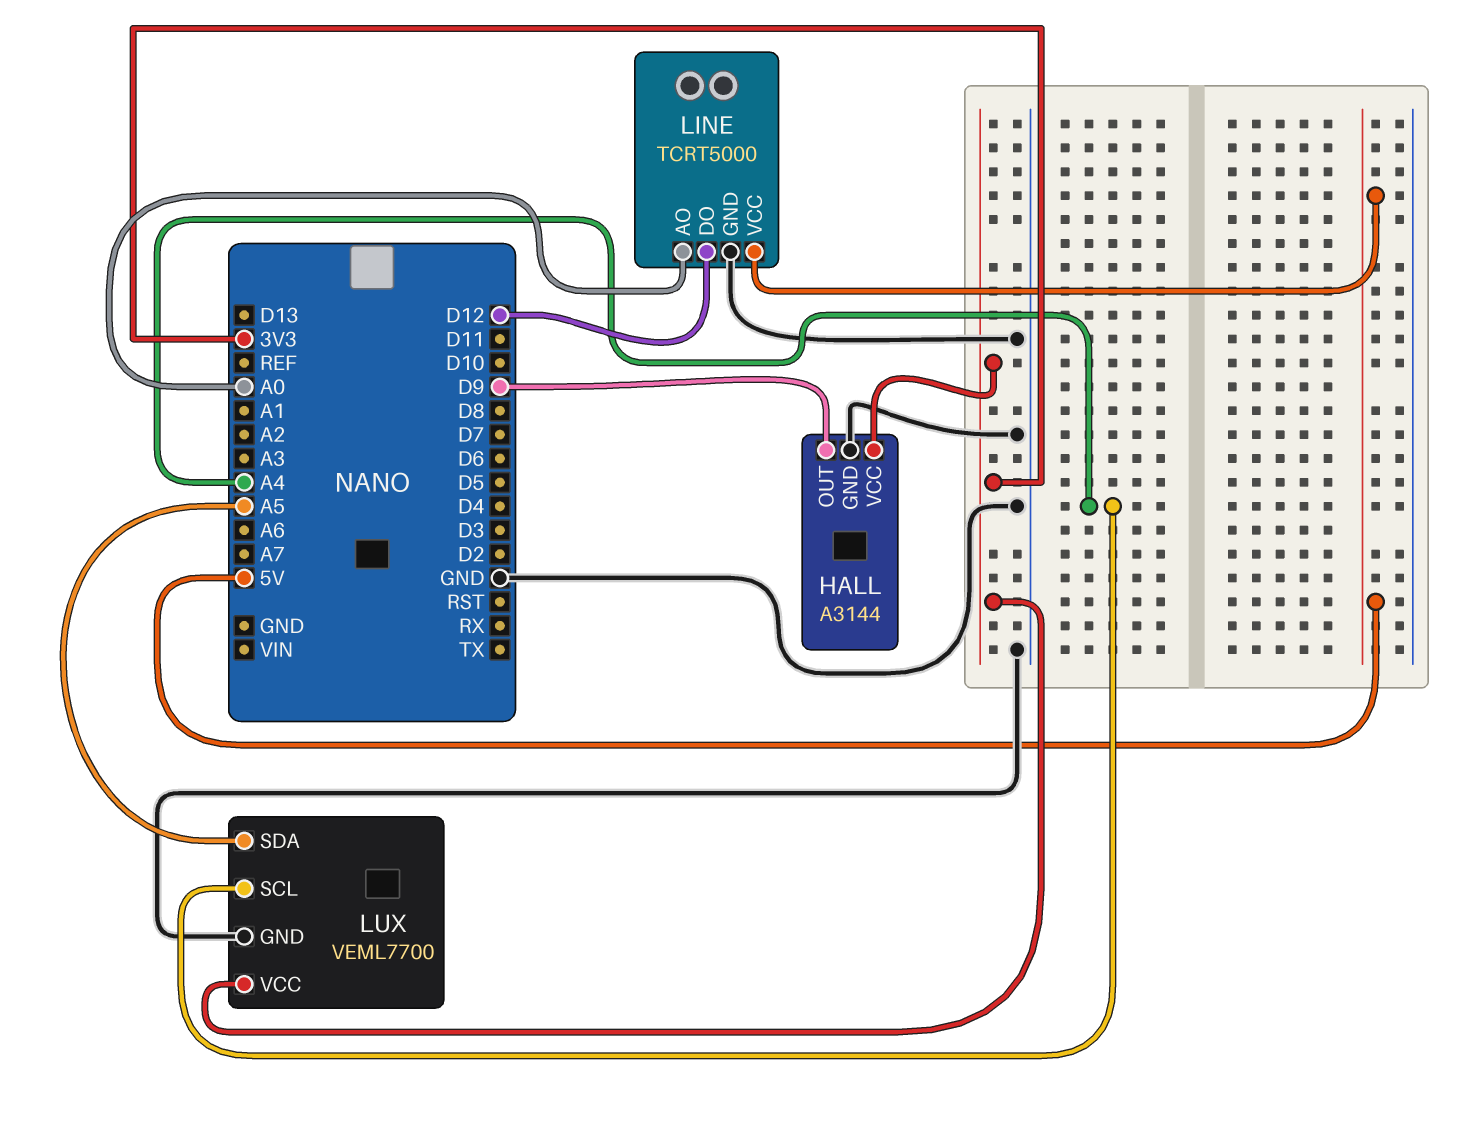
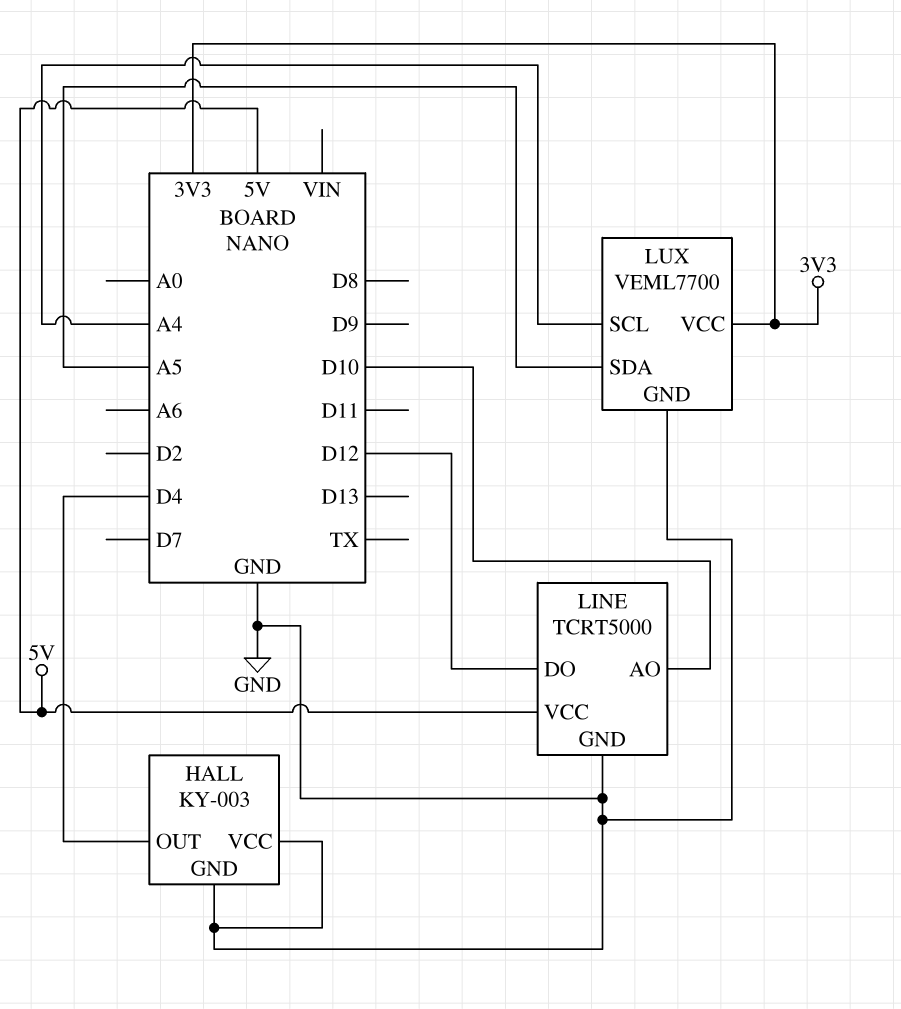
HALL: A3144 -> KY-003
HALL pin OUT: D9 -> D4
HALL pin VCC: 3V3 -> GND
LINE pin AO: A0 -> D10

